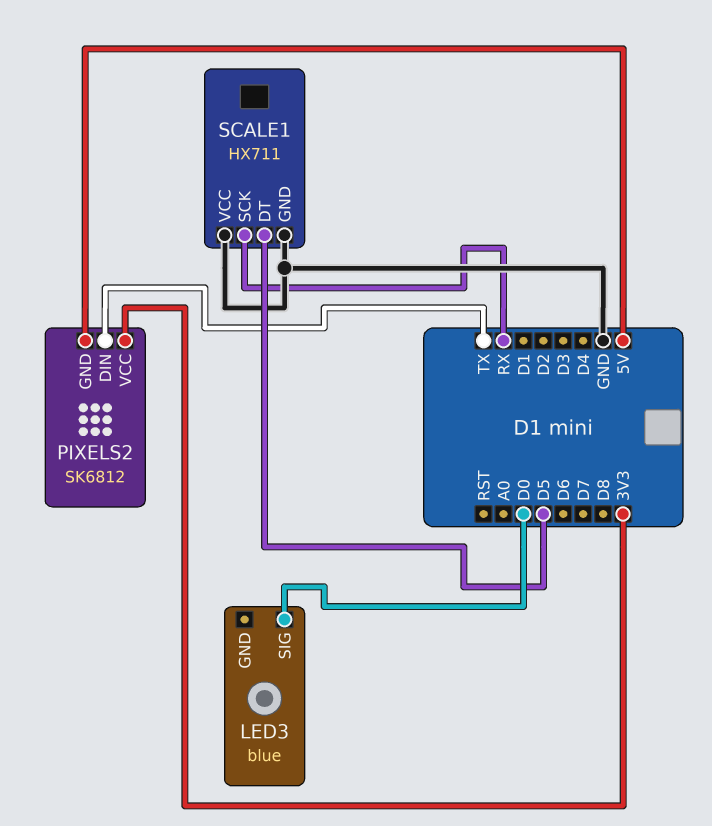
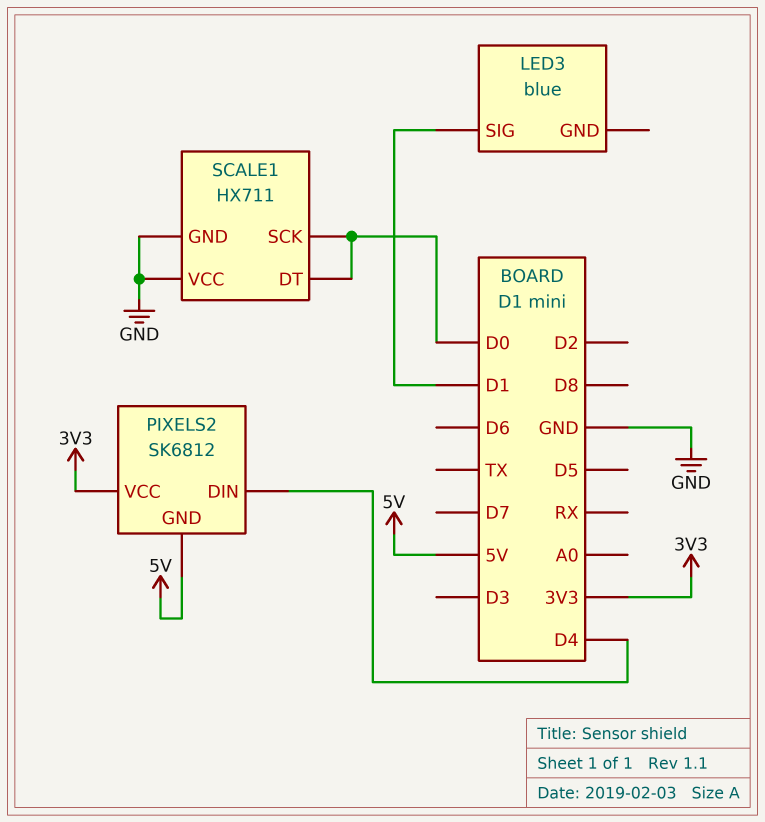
LED3 pin SIG: D0 -> D1
PIXELS2 pin DIN: TX -> D4
SCALE1 pin DT: D5 -> D0
SCALE1 pin SCK: RX -> D0

